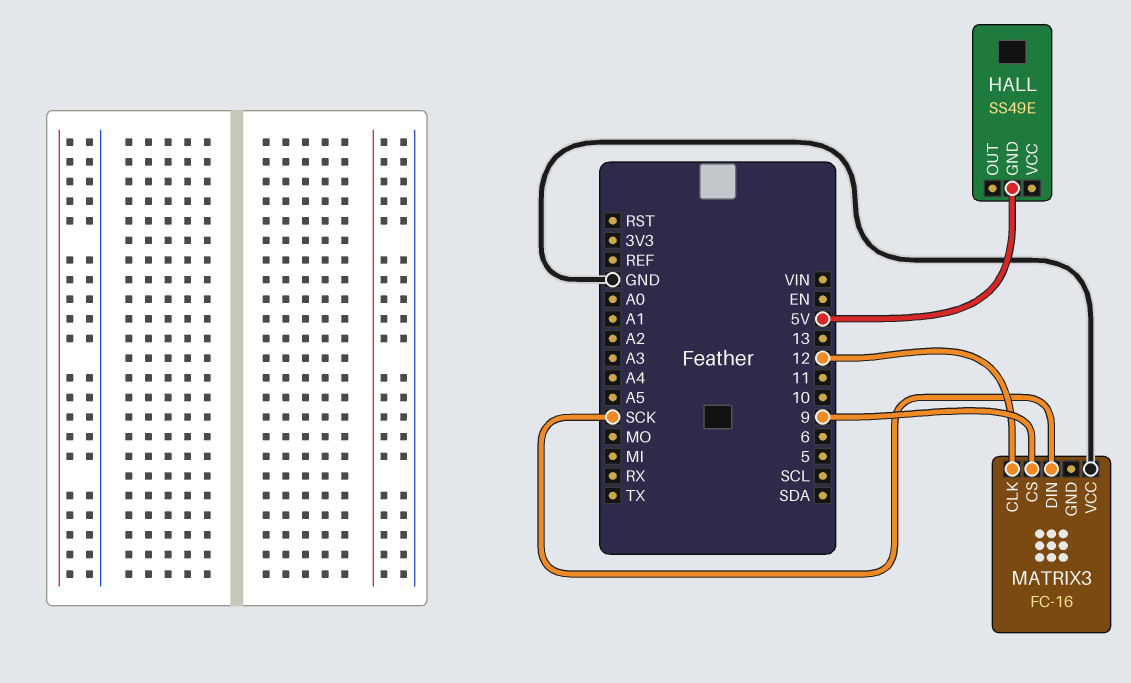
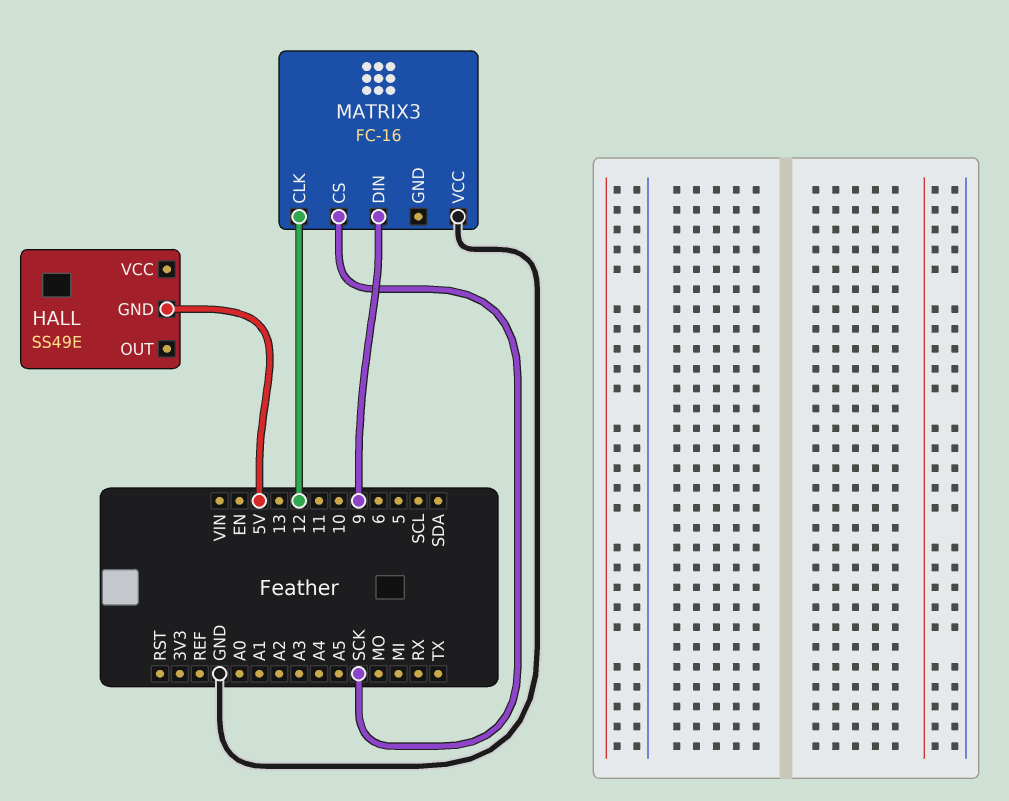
MATRIX3 pin CS: 9 -> SCK
MATRIX3 pin DIN: SCK -> 9

